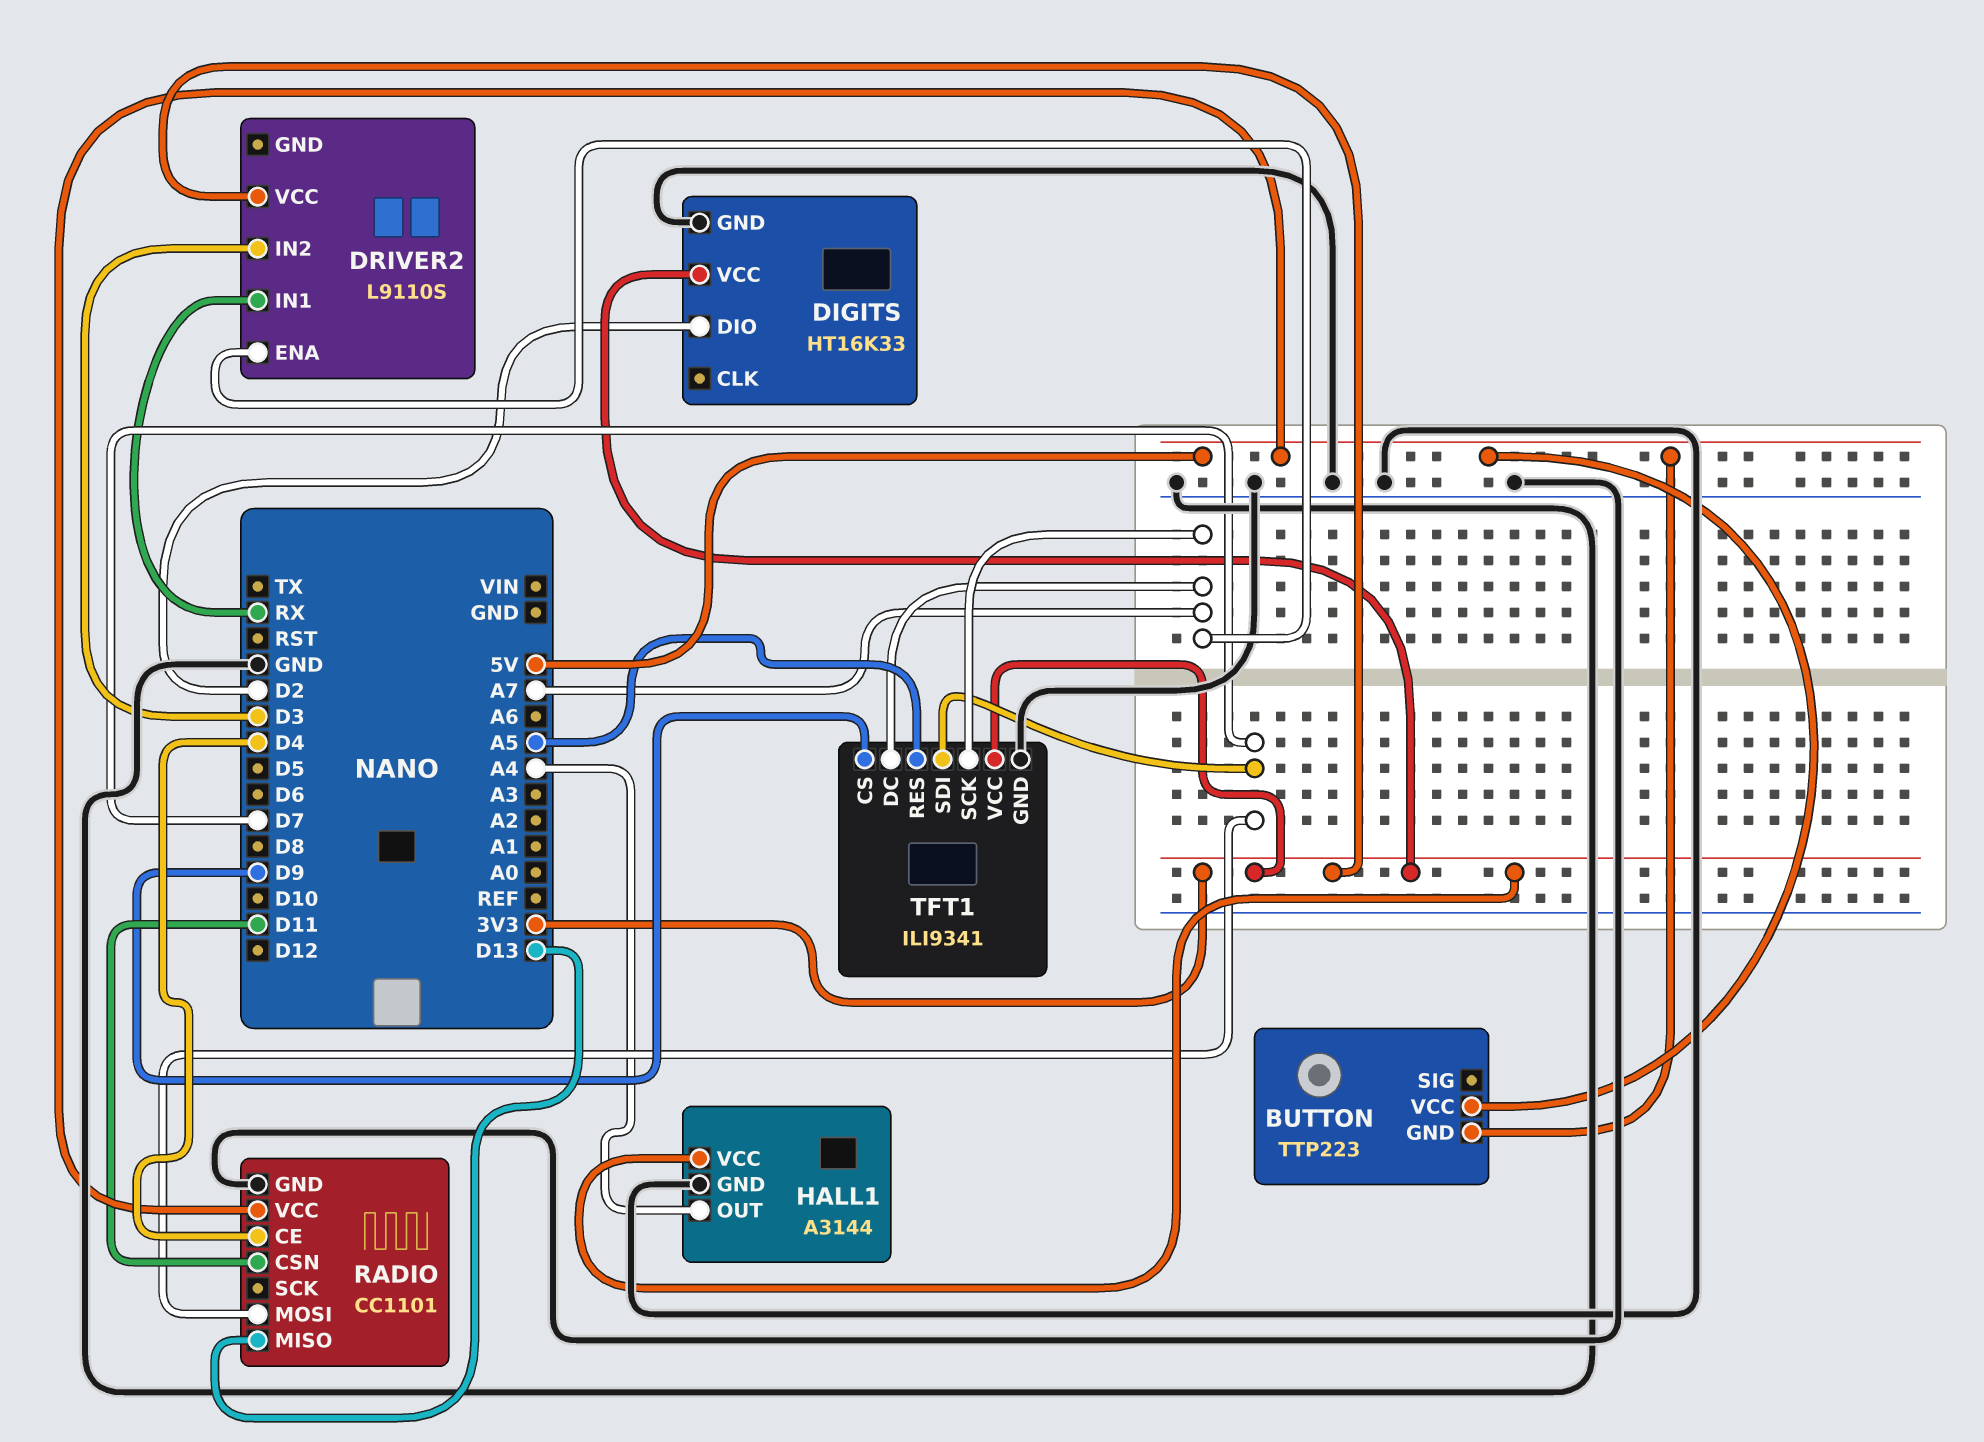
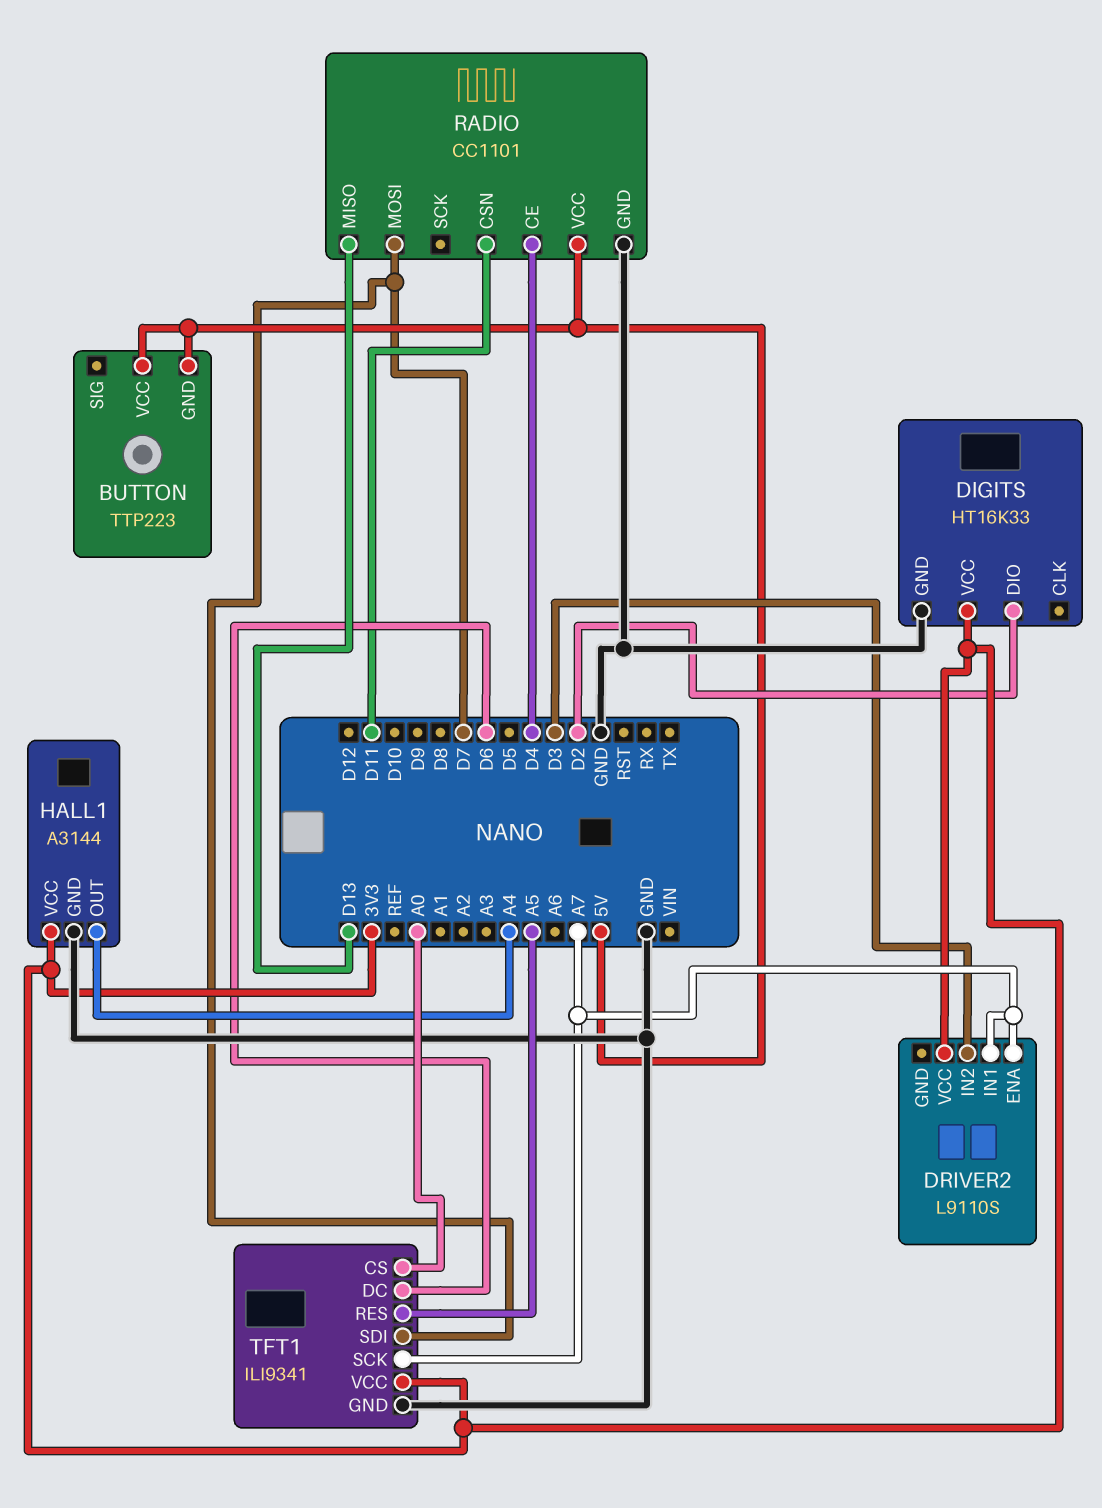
DRIVER2 pin IN1: RX -> A7
TFT1 pin CS: D9 -> A0
TFT1 pin DC: A7 -> D6

